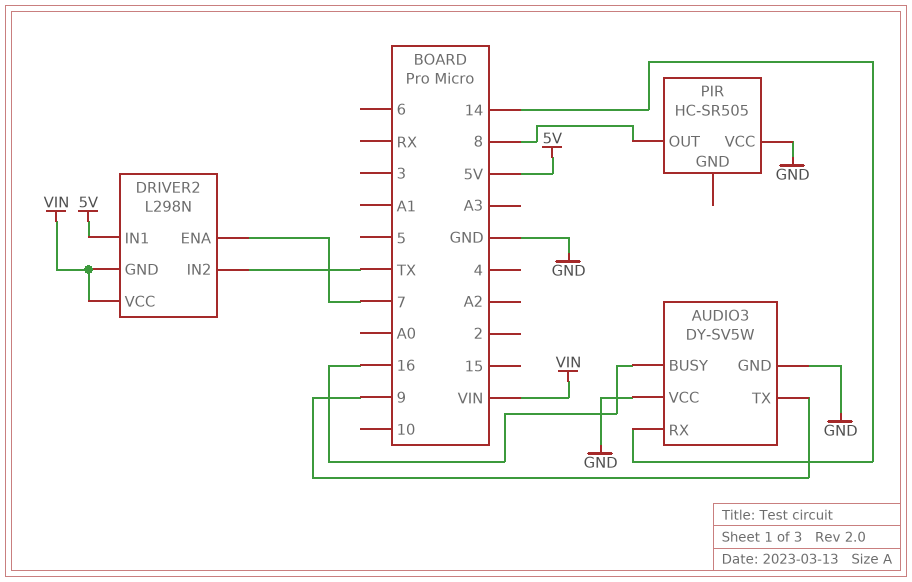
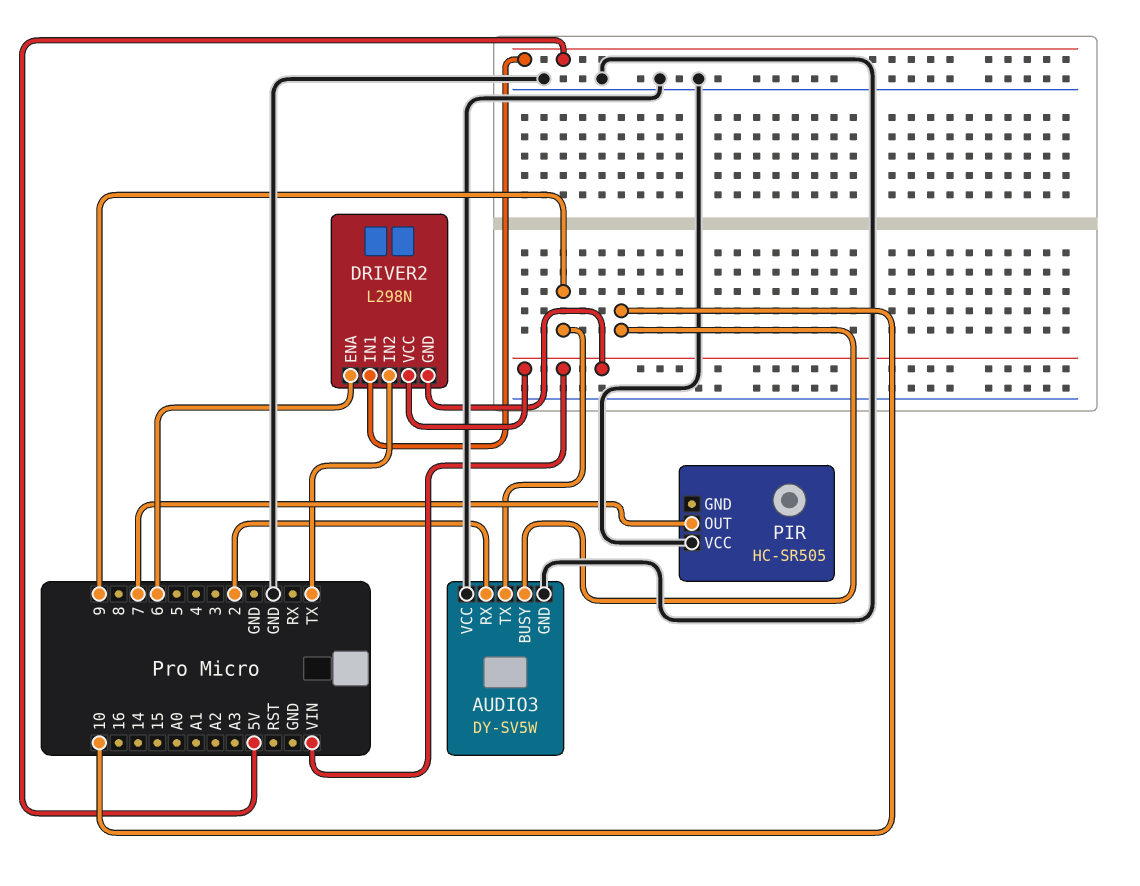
AUDIO3 pin BUSY: 16 -> 10
AUDIO3 pin RX: 14 -> 2
DRIVER2 pin ENA: 7 -> 6
PIR pin OUT: 8 -> 7

